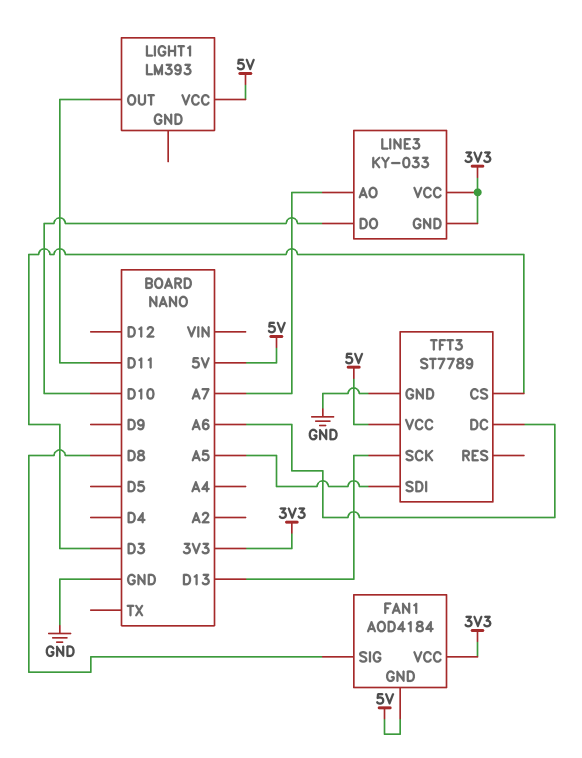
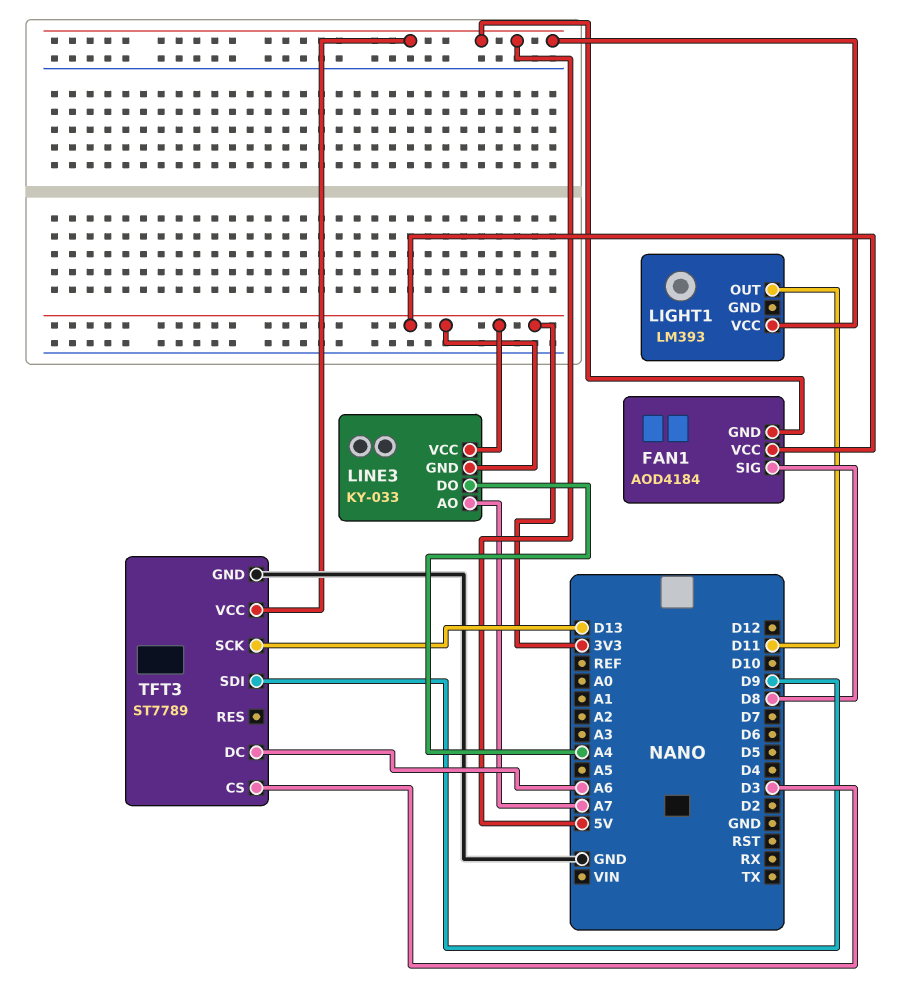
LINE3 pin DO: D10 -> A4
TFT3 pin SDI: A5 -> D9

